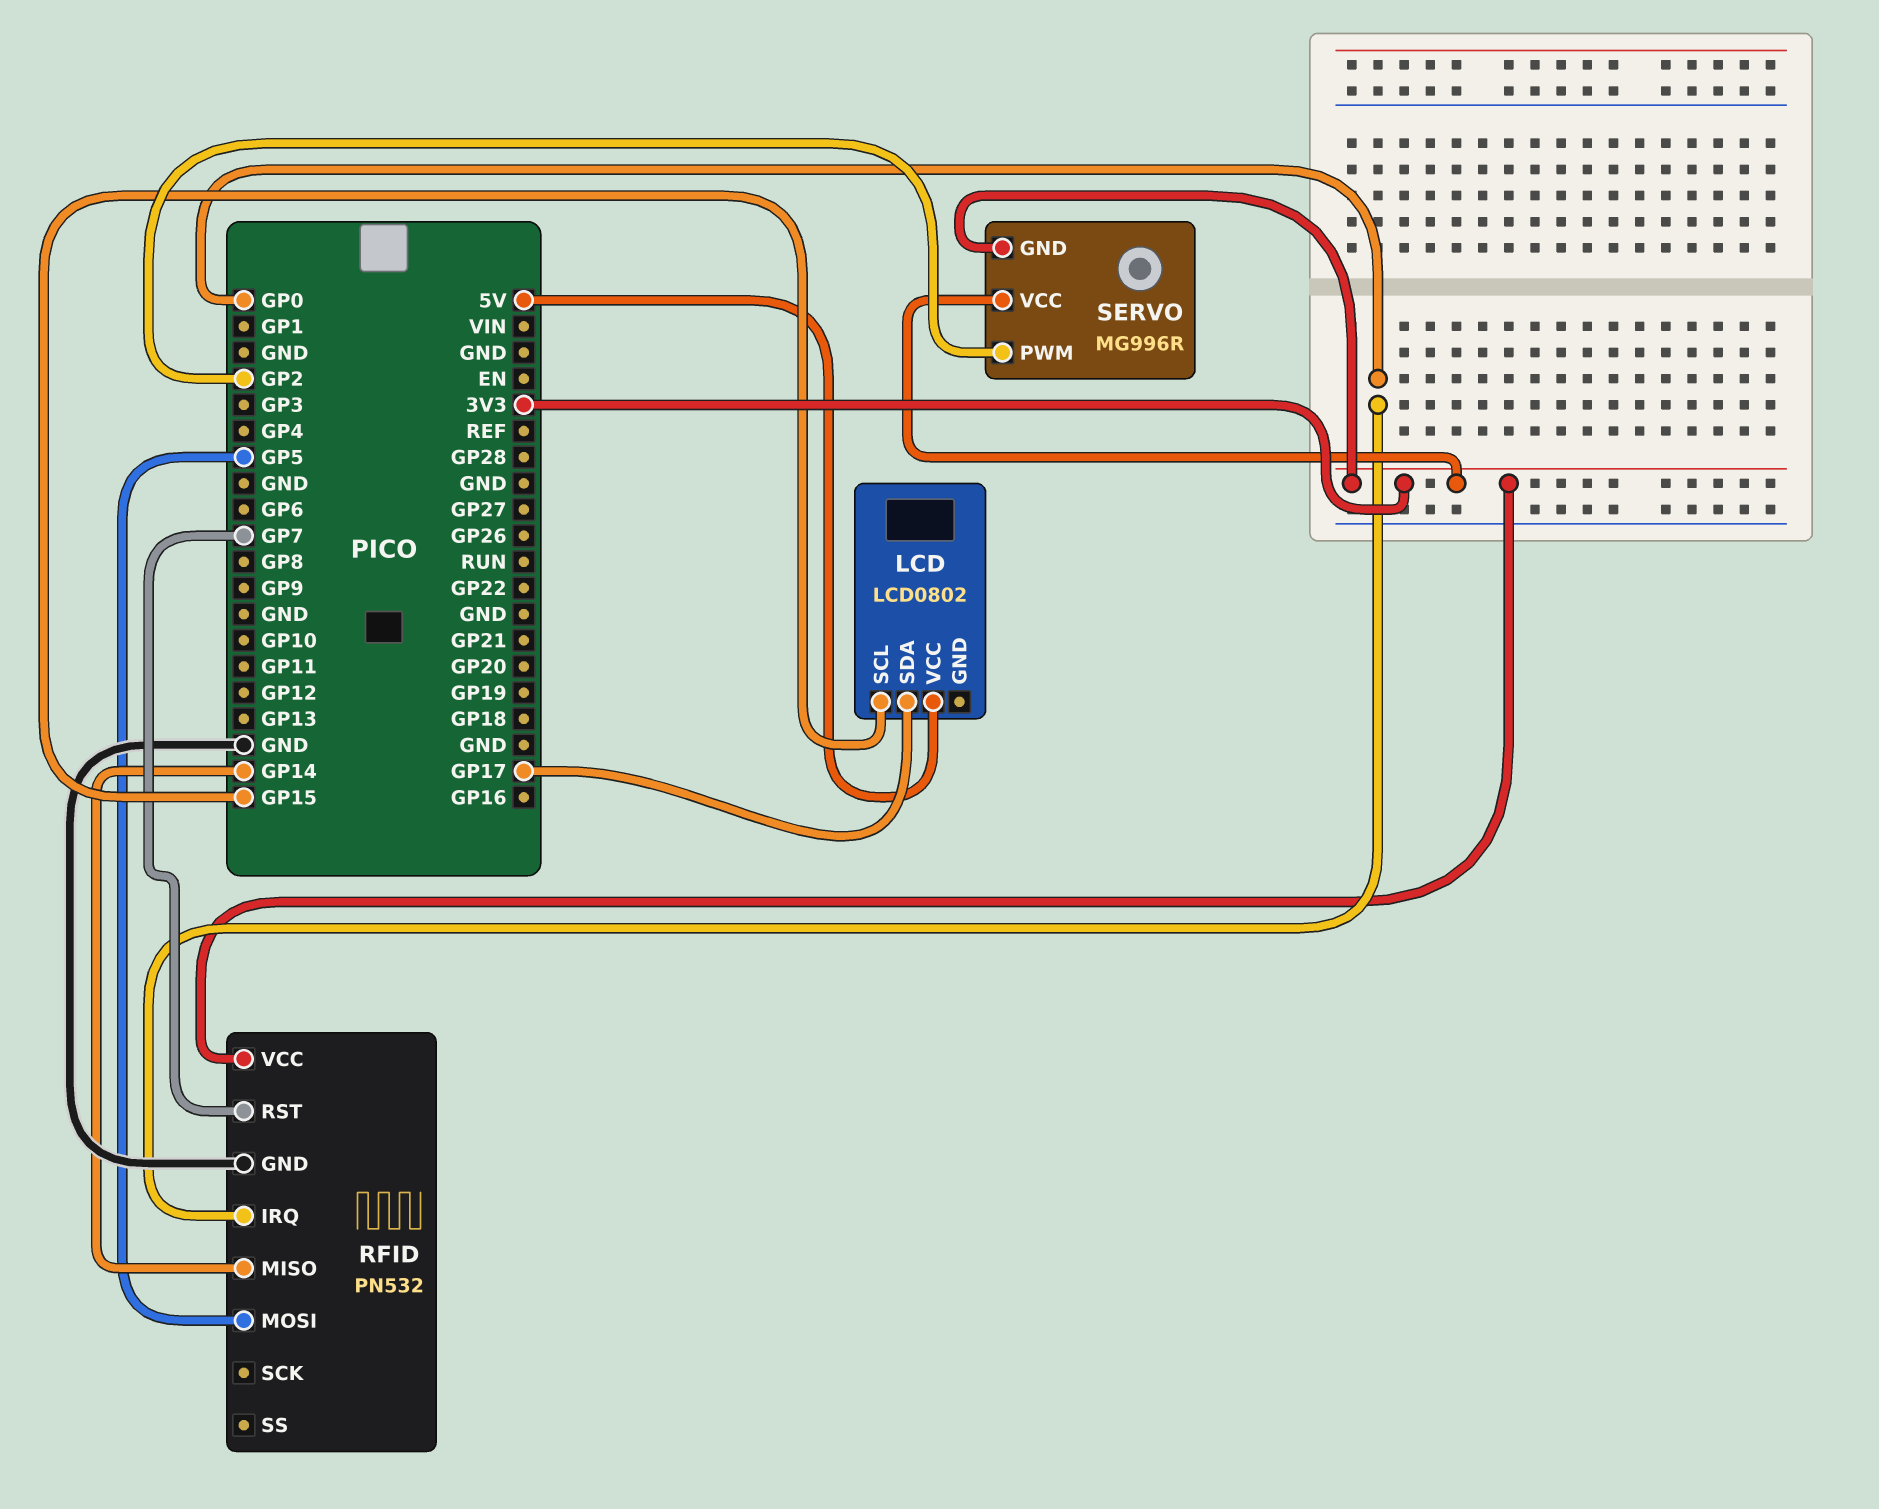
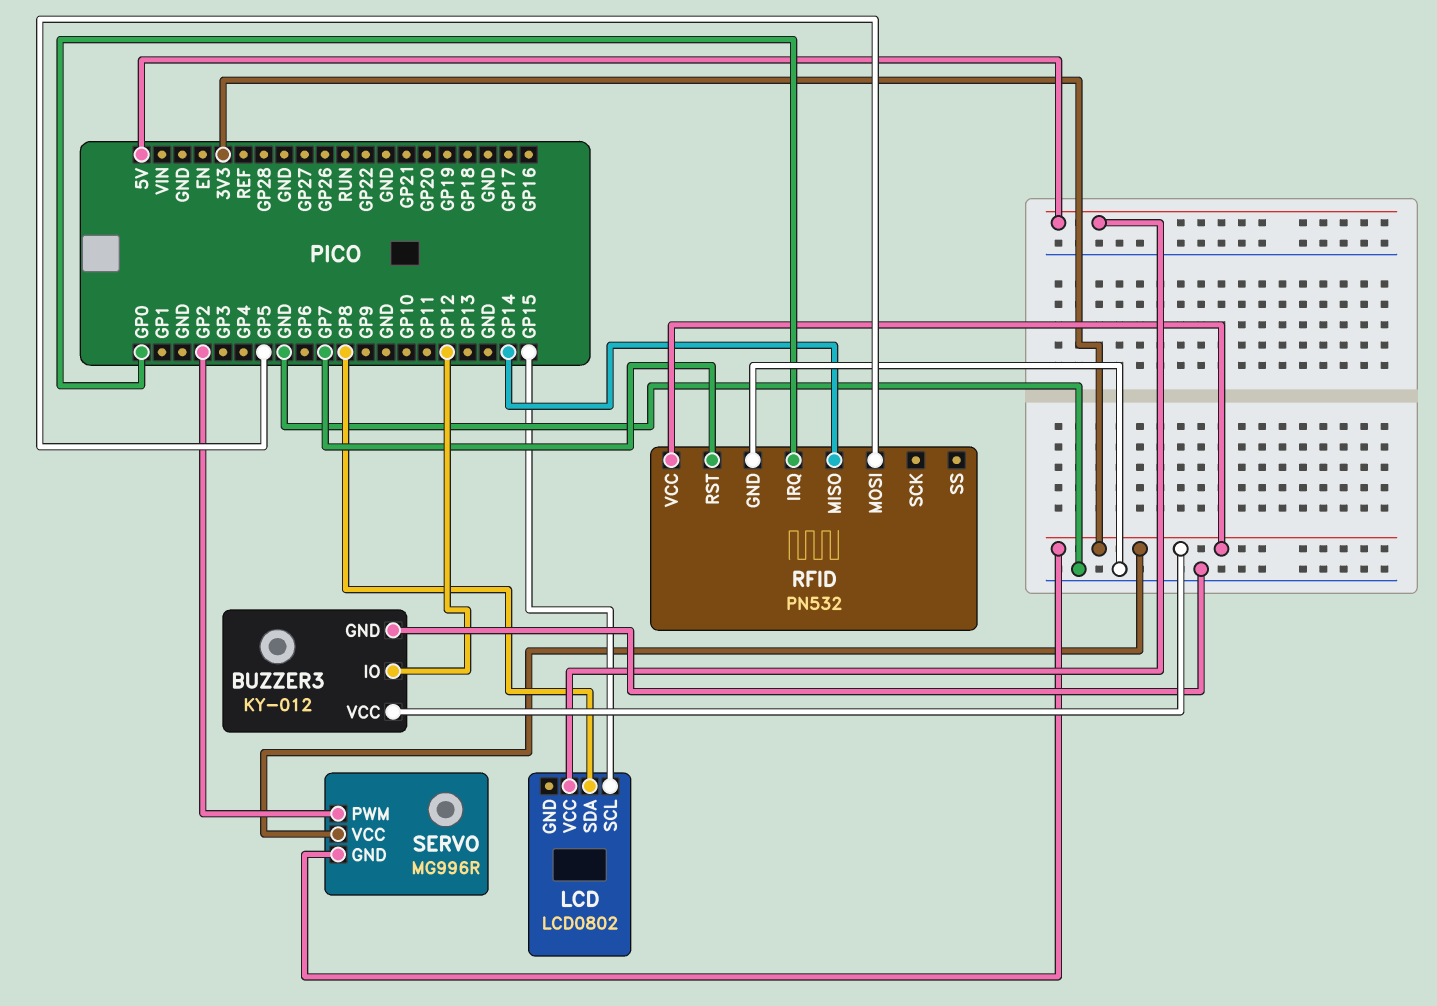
BUZZER3: none -> KY-012
BUZZER3 pin GND: none -> GND
BUZZER3 pin IO: none -> GP12
BUZZER3 pin VCC: none -> 3V3
LCD pin SDA: GP17 -> GP8

